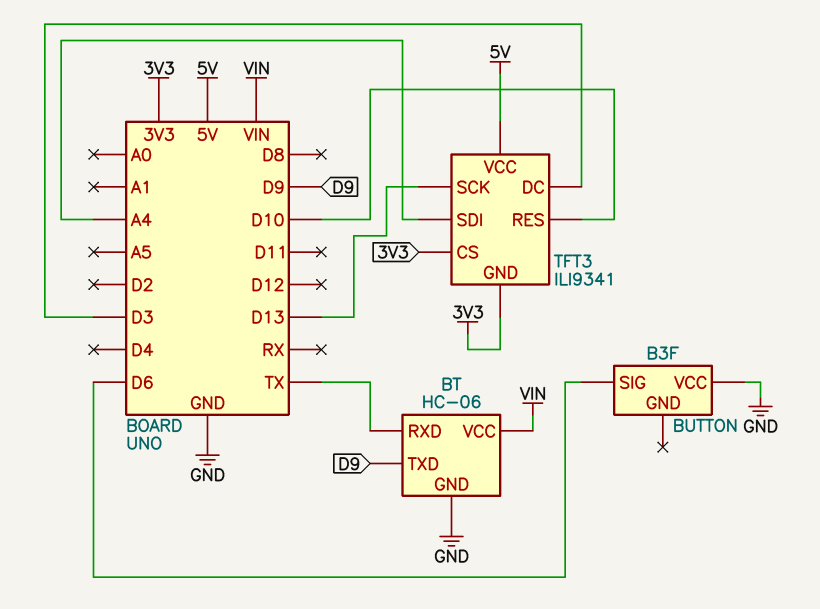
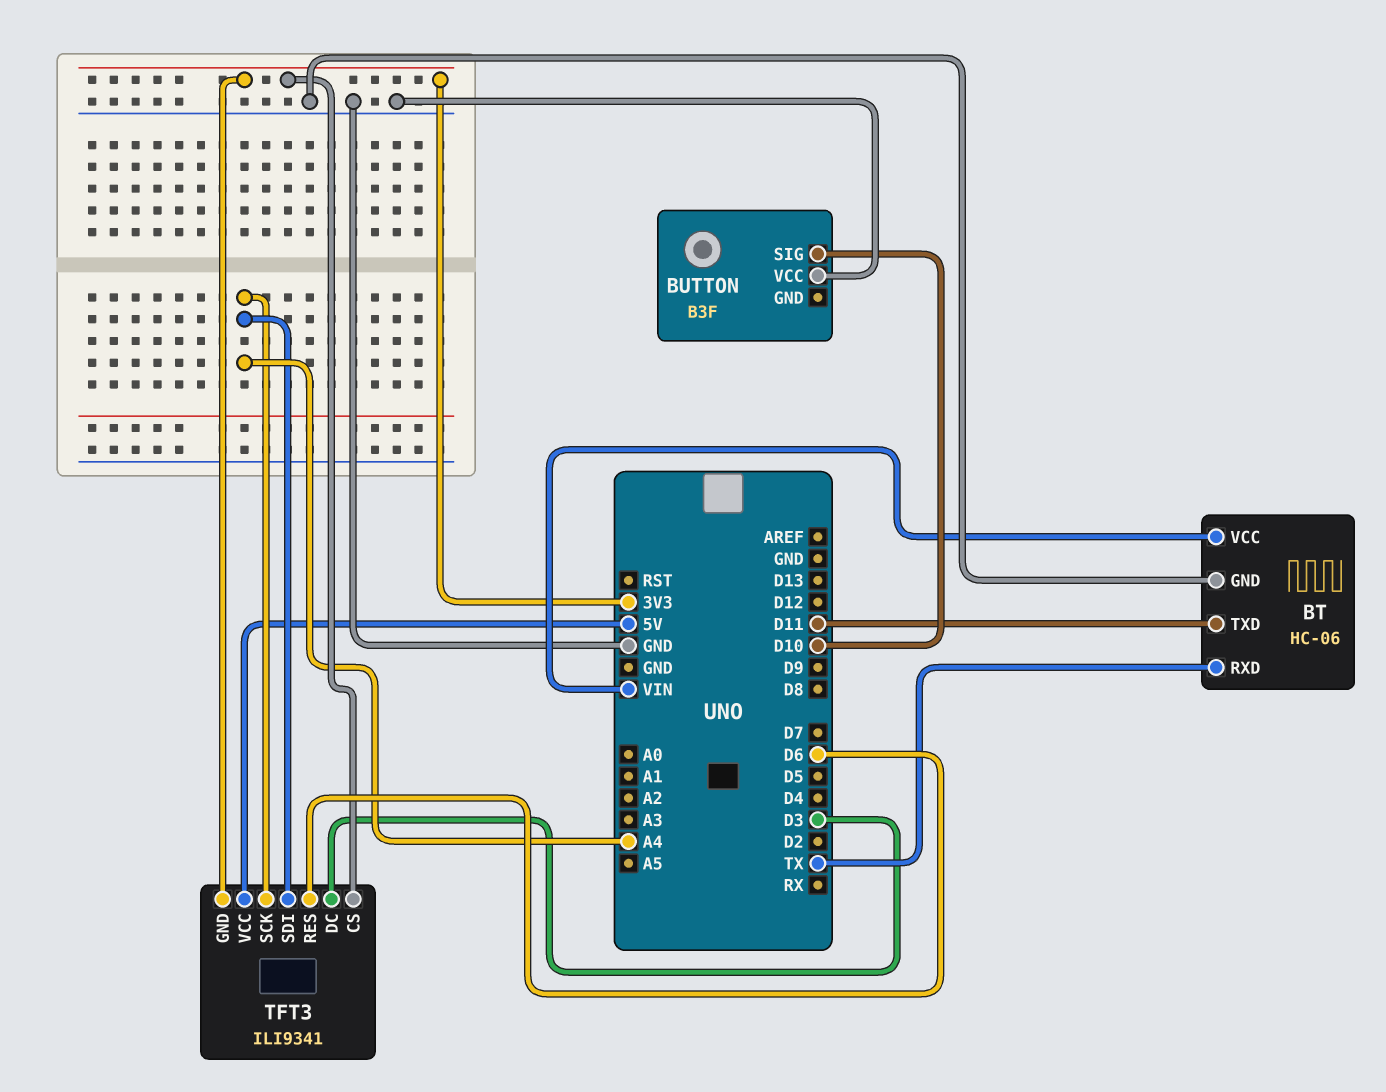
BT pin TXD: D9 -> D11
BUTTON pin SIG: D6 -> D10
TFT3 pin RES: D10 -> D6
TFT3 pin SCK: D13 -> A4

